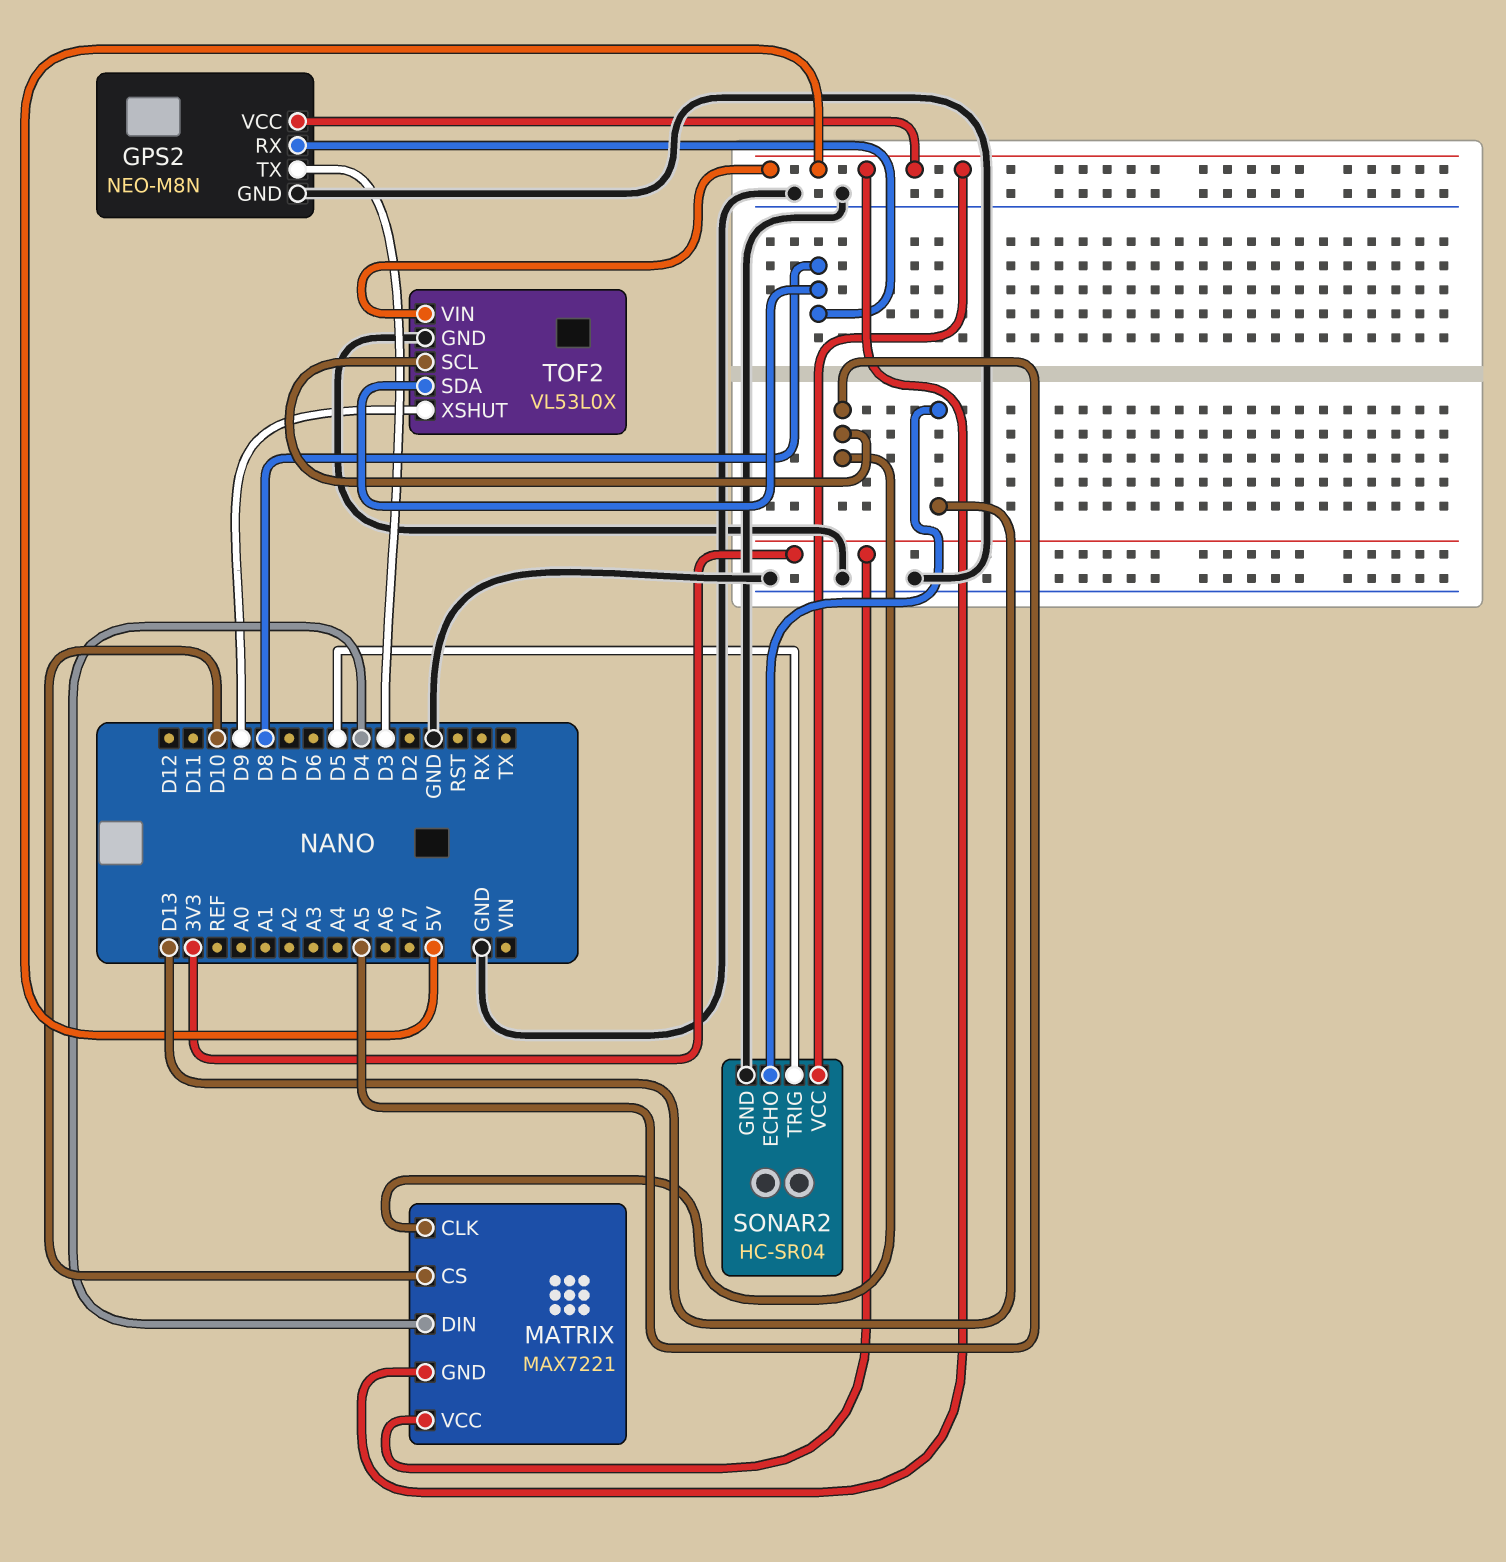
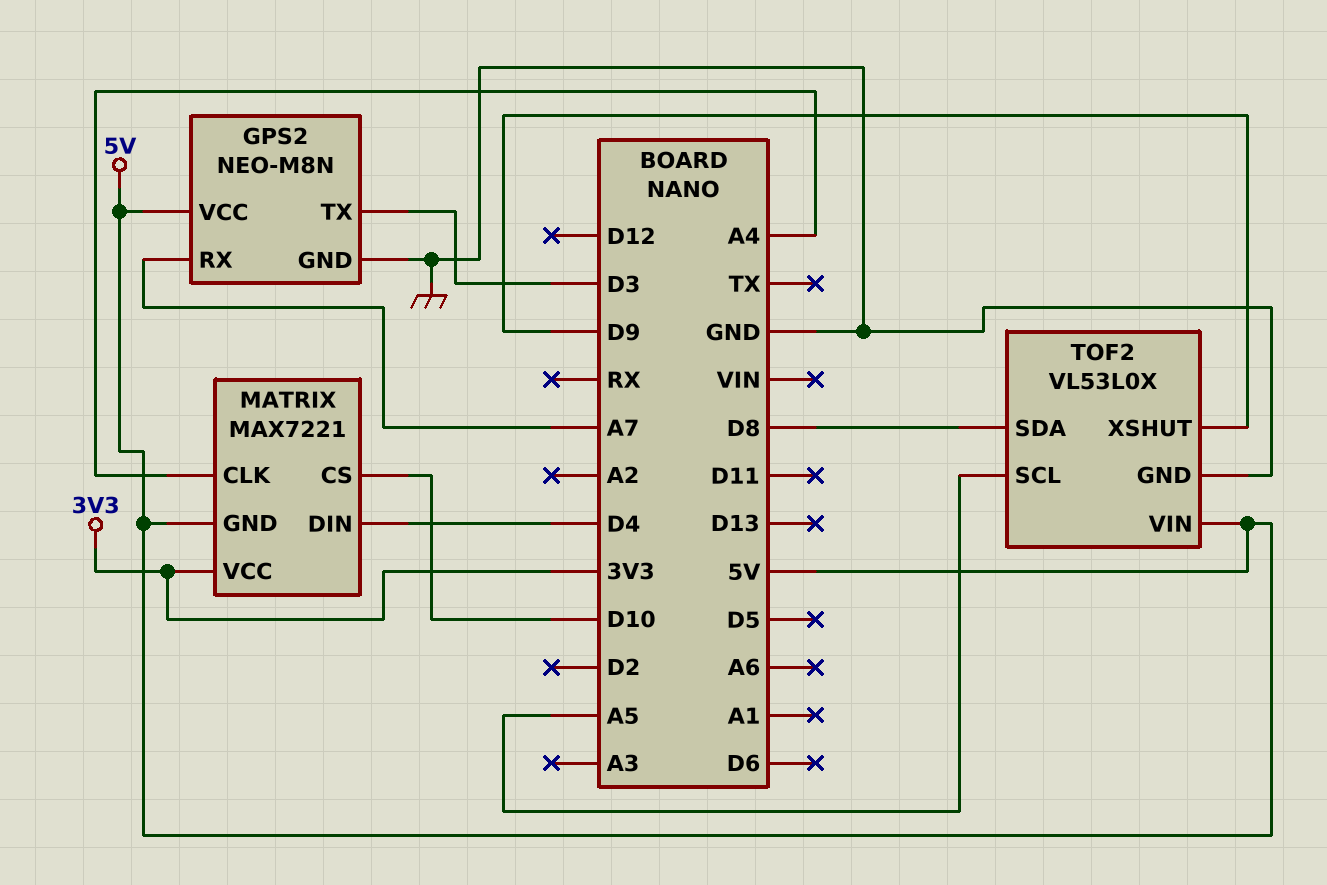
GPS2 pin RX: D8 -> A7
MATRIX pin CLK: A5 -> A4
SONAR2: HC-SR04 -> none
SONAR2 pin ECHO: D13 -> none
SONAR2 pin GND: GND -> none
SONAR2 pin TRIG: D5 -> none
SONAR2 pin VCC: 5V -> none

